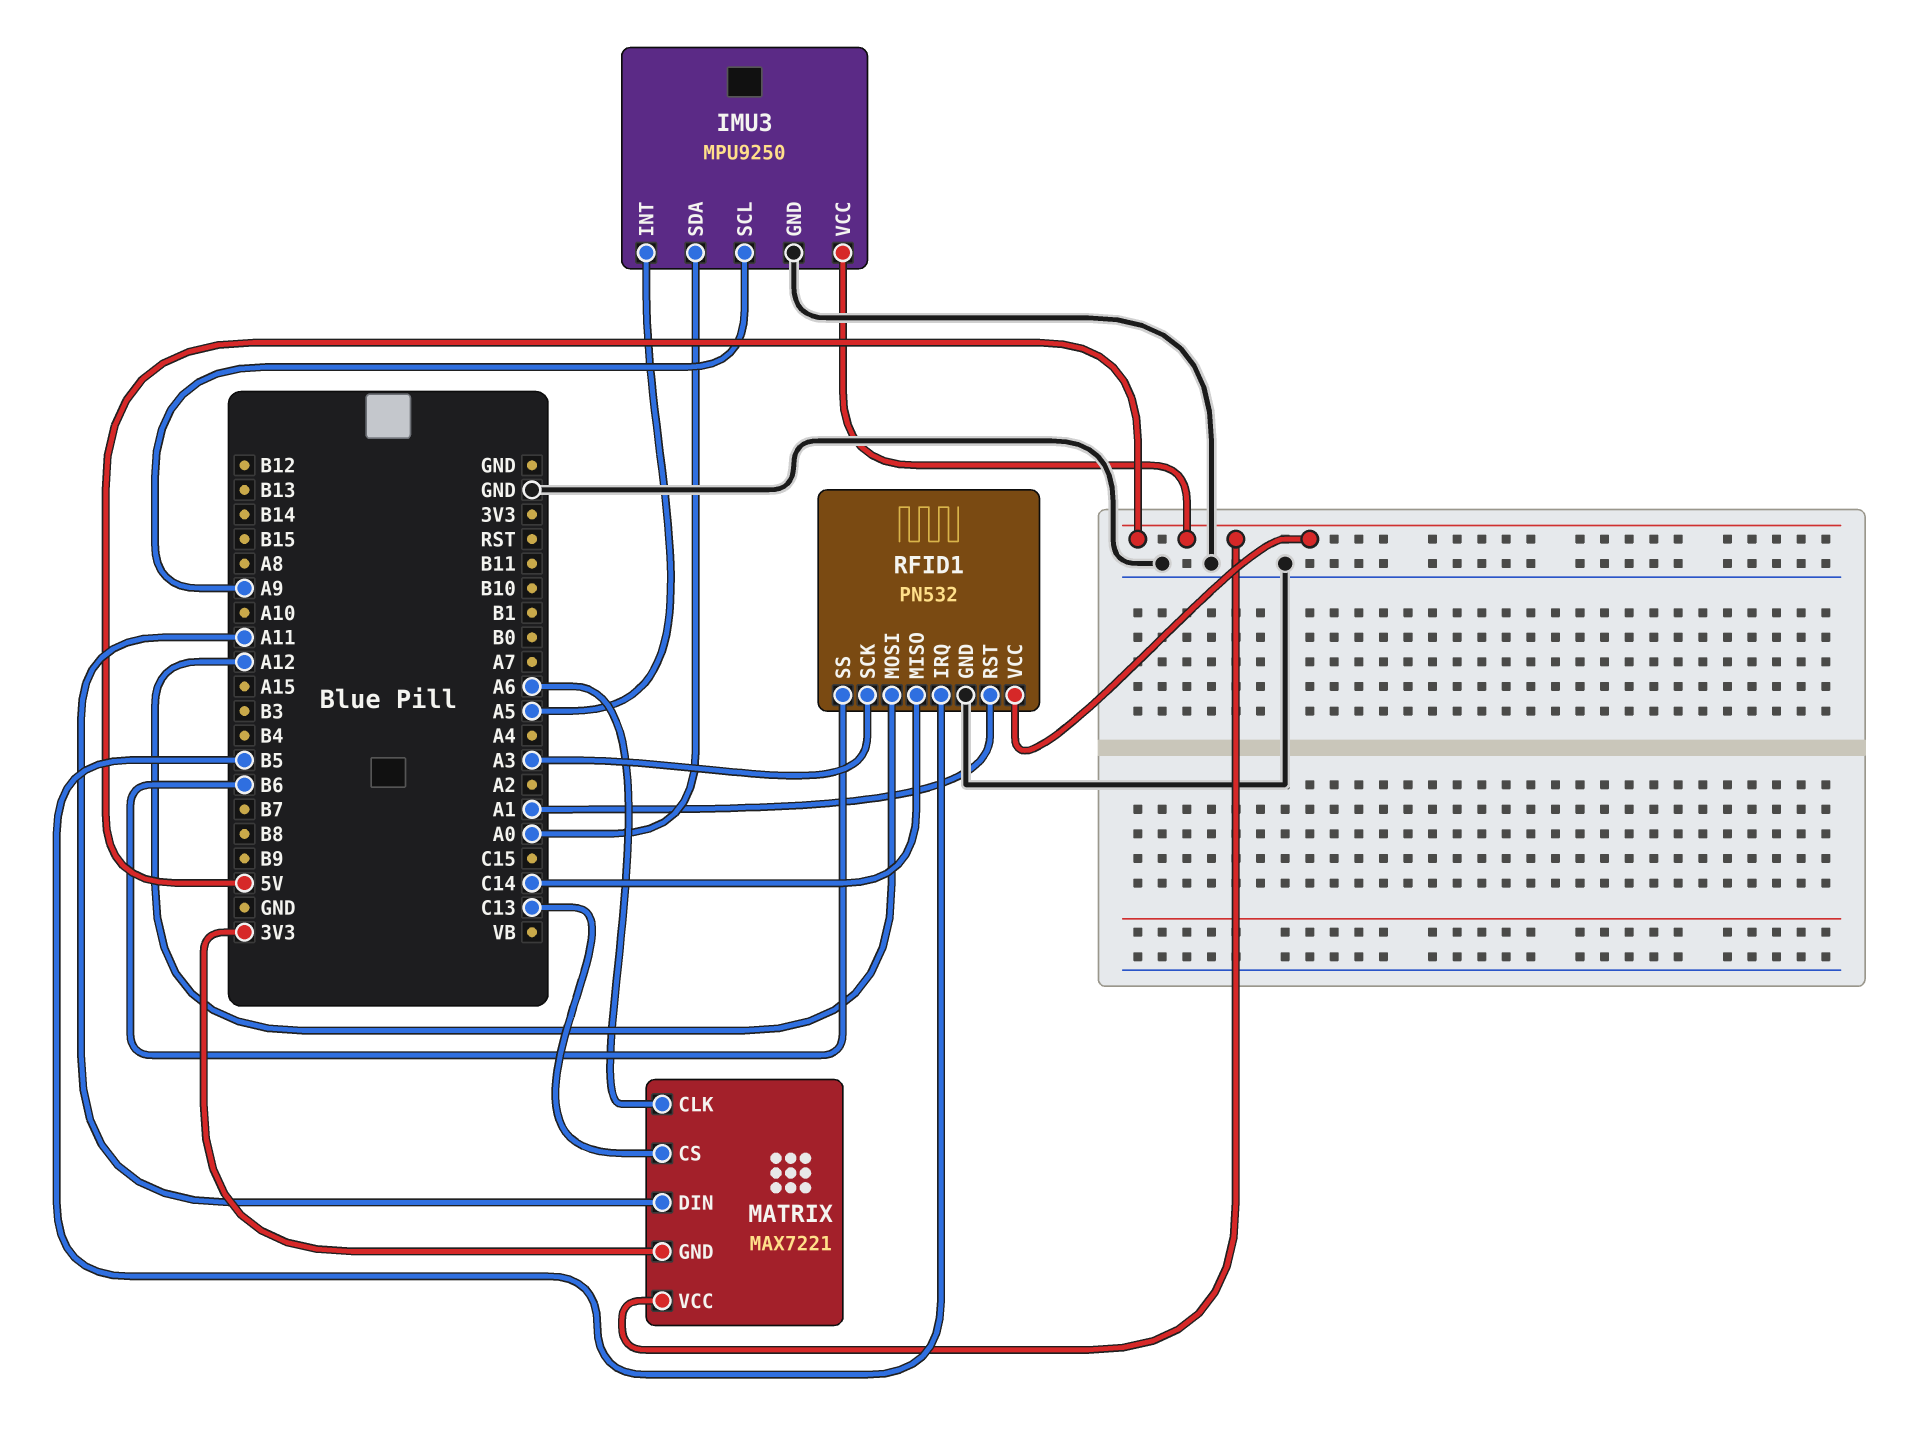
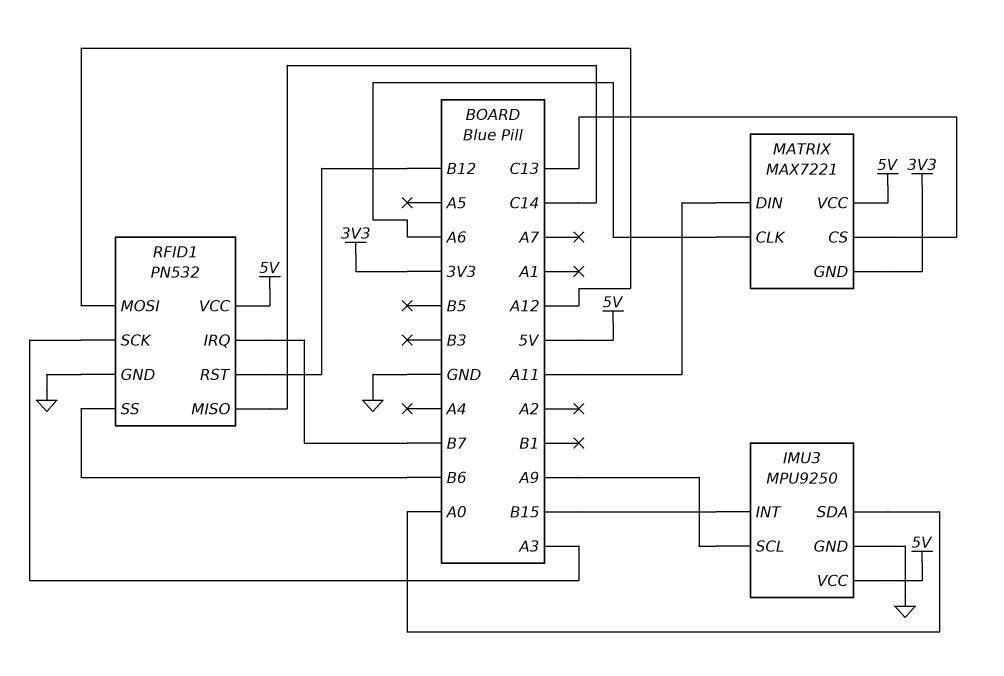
IMU3 pin INT: A5 -> B15
RFID1 pin IRQ: B5 -> B7
RFID1 pin RST: A1 -> B12

